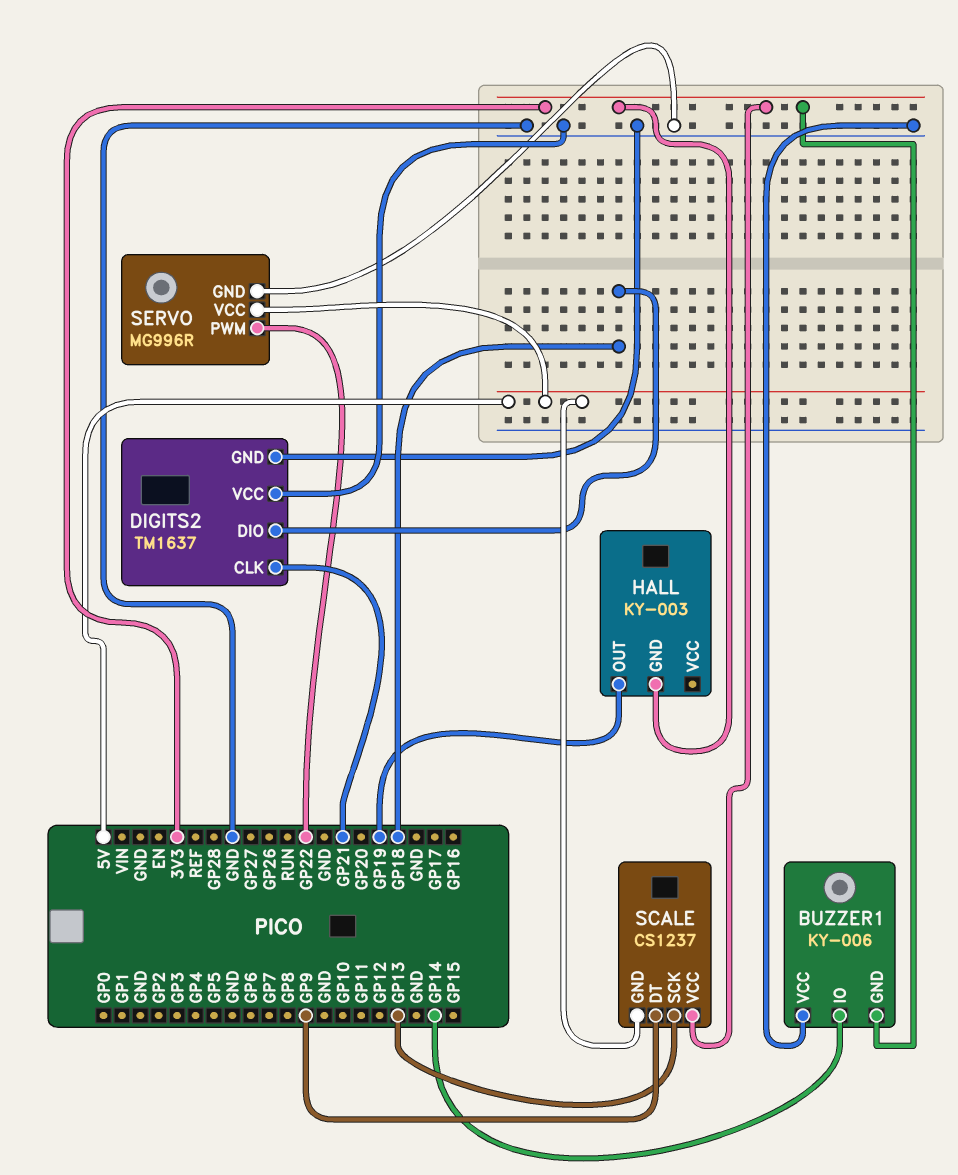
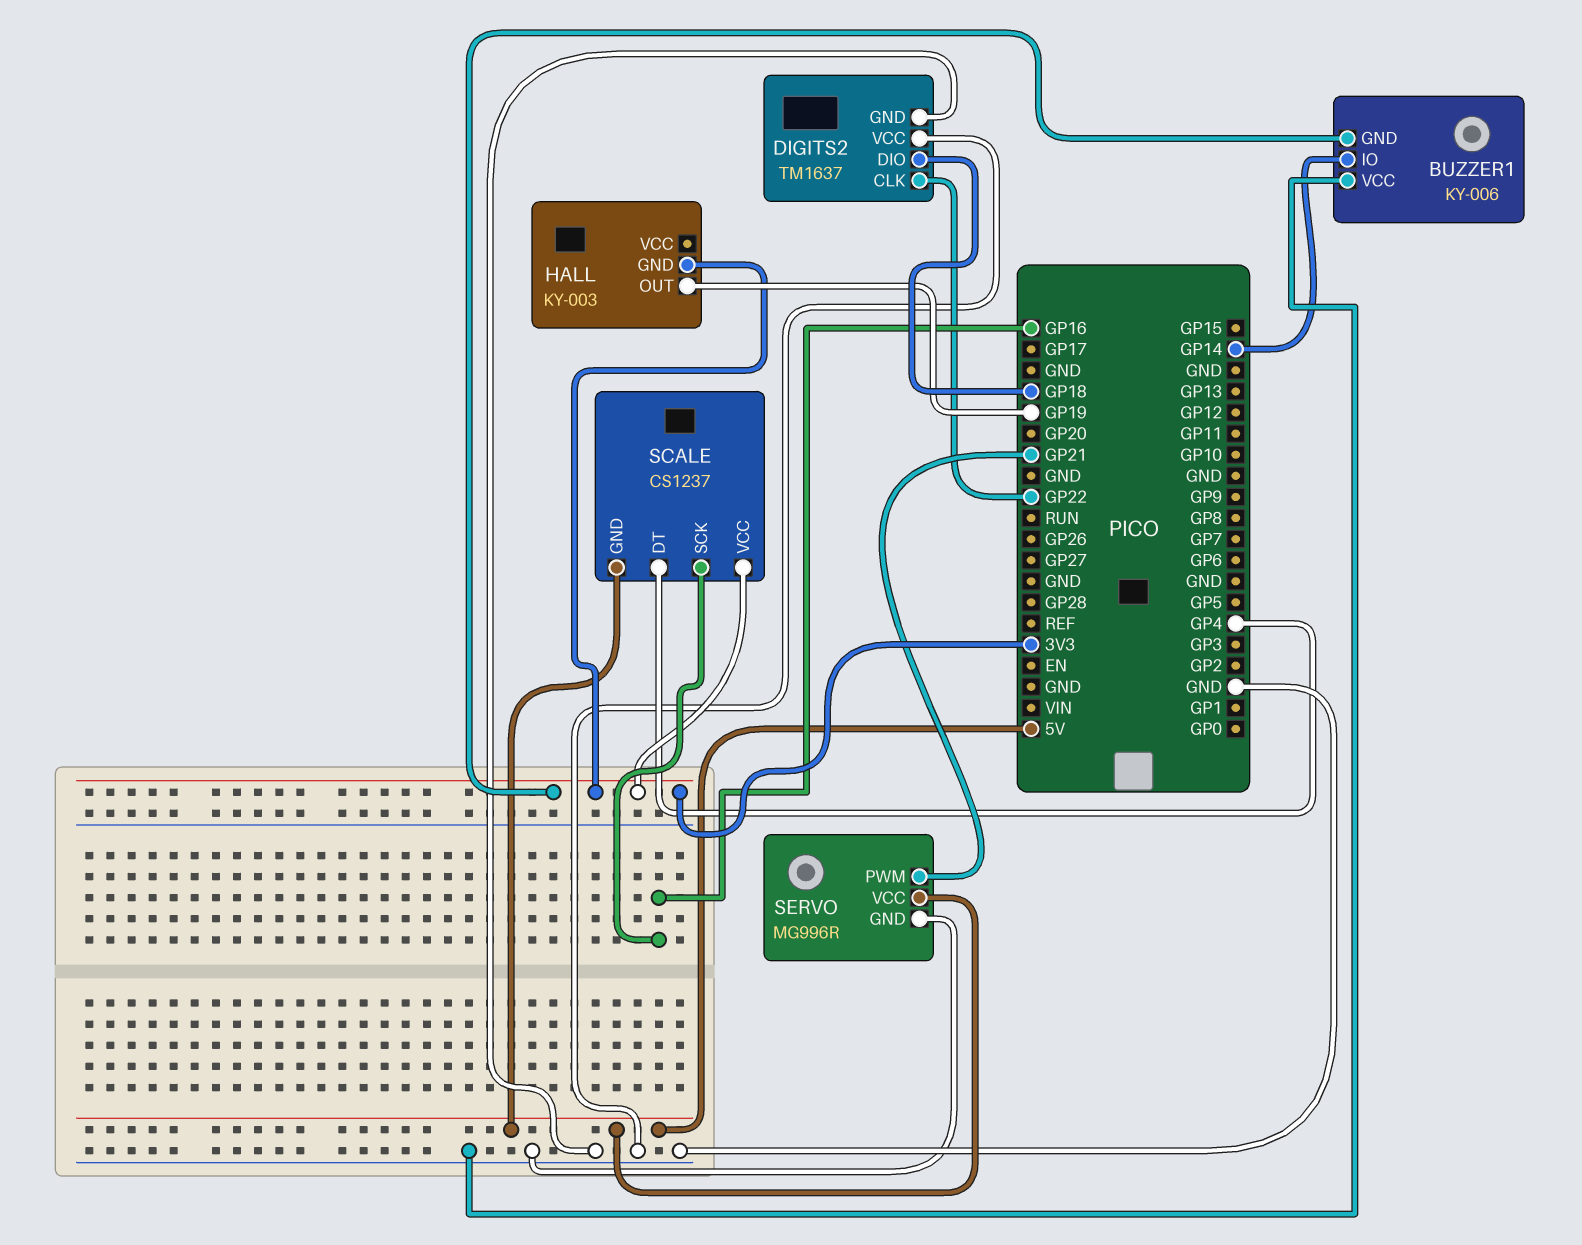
DIGITS2 pin CLK: GP21 -> GP22
SCALE pin DT: GP9 -> GP4
SCALE pin SCK: GP13 -> GP16
SERVO pin PWM: GP22 -> GP21

